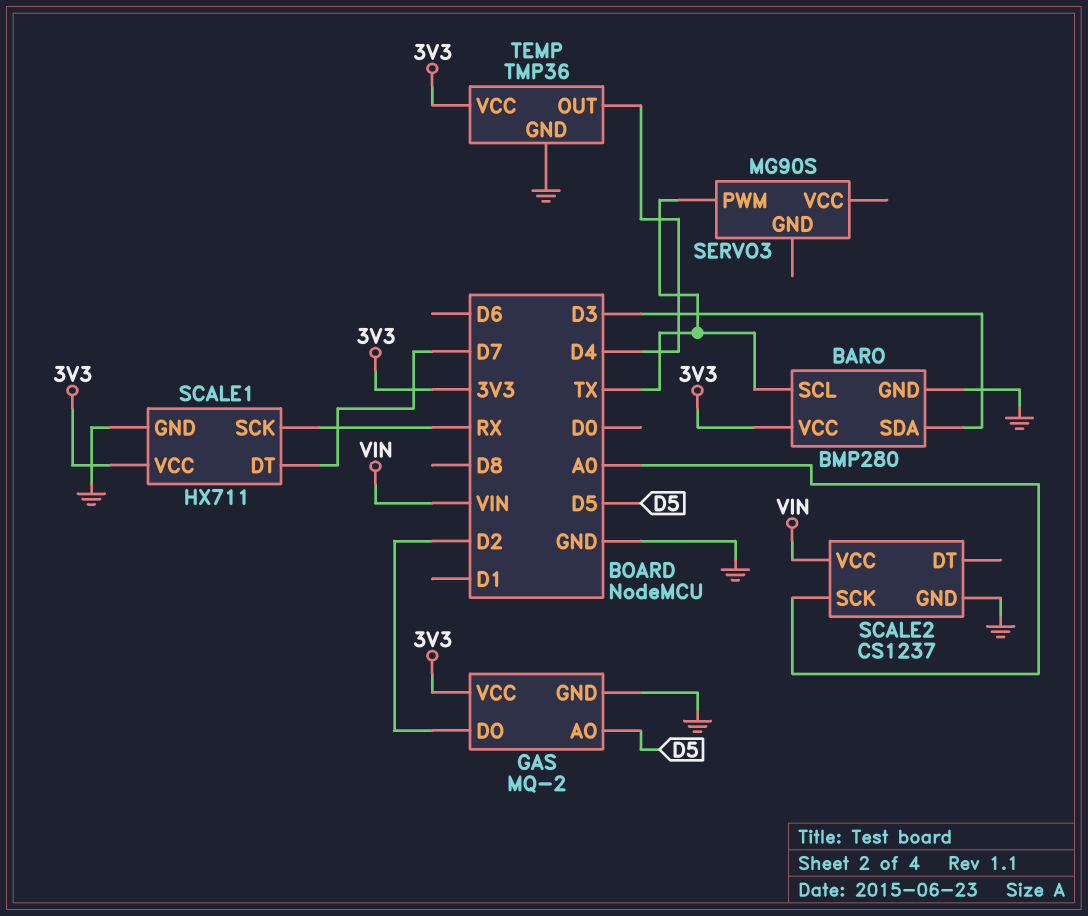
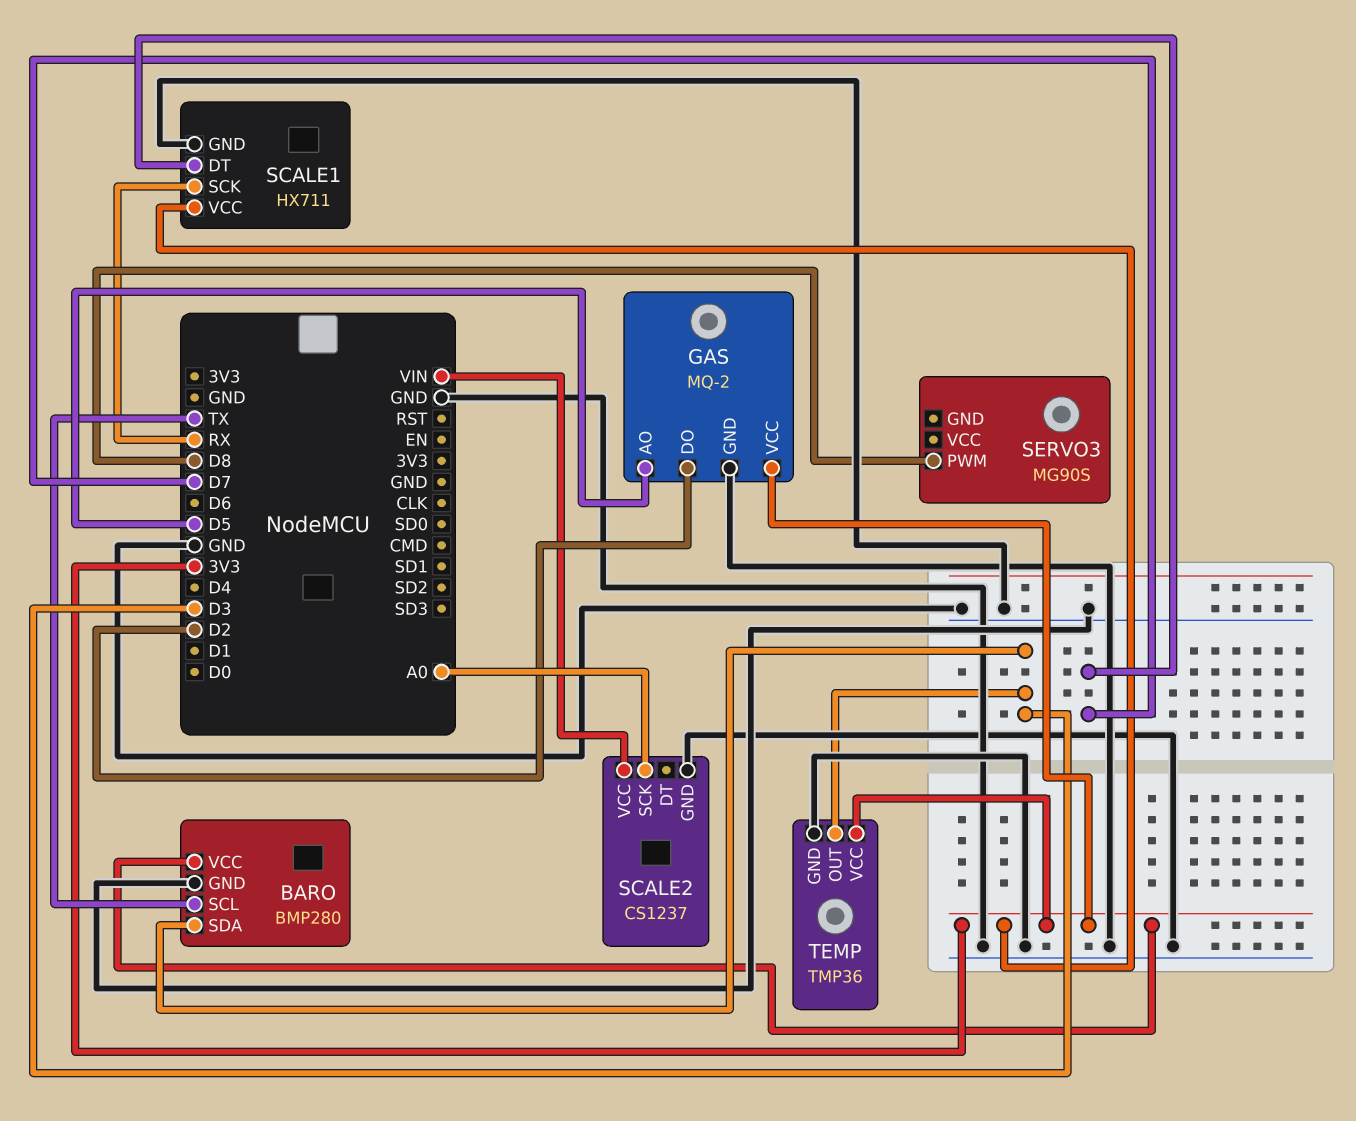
SERVO3 pin PWM: TX -> D8
TEMP pin OUT: D4 -> D3

